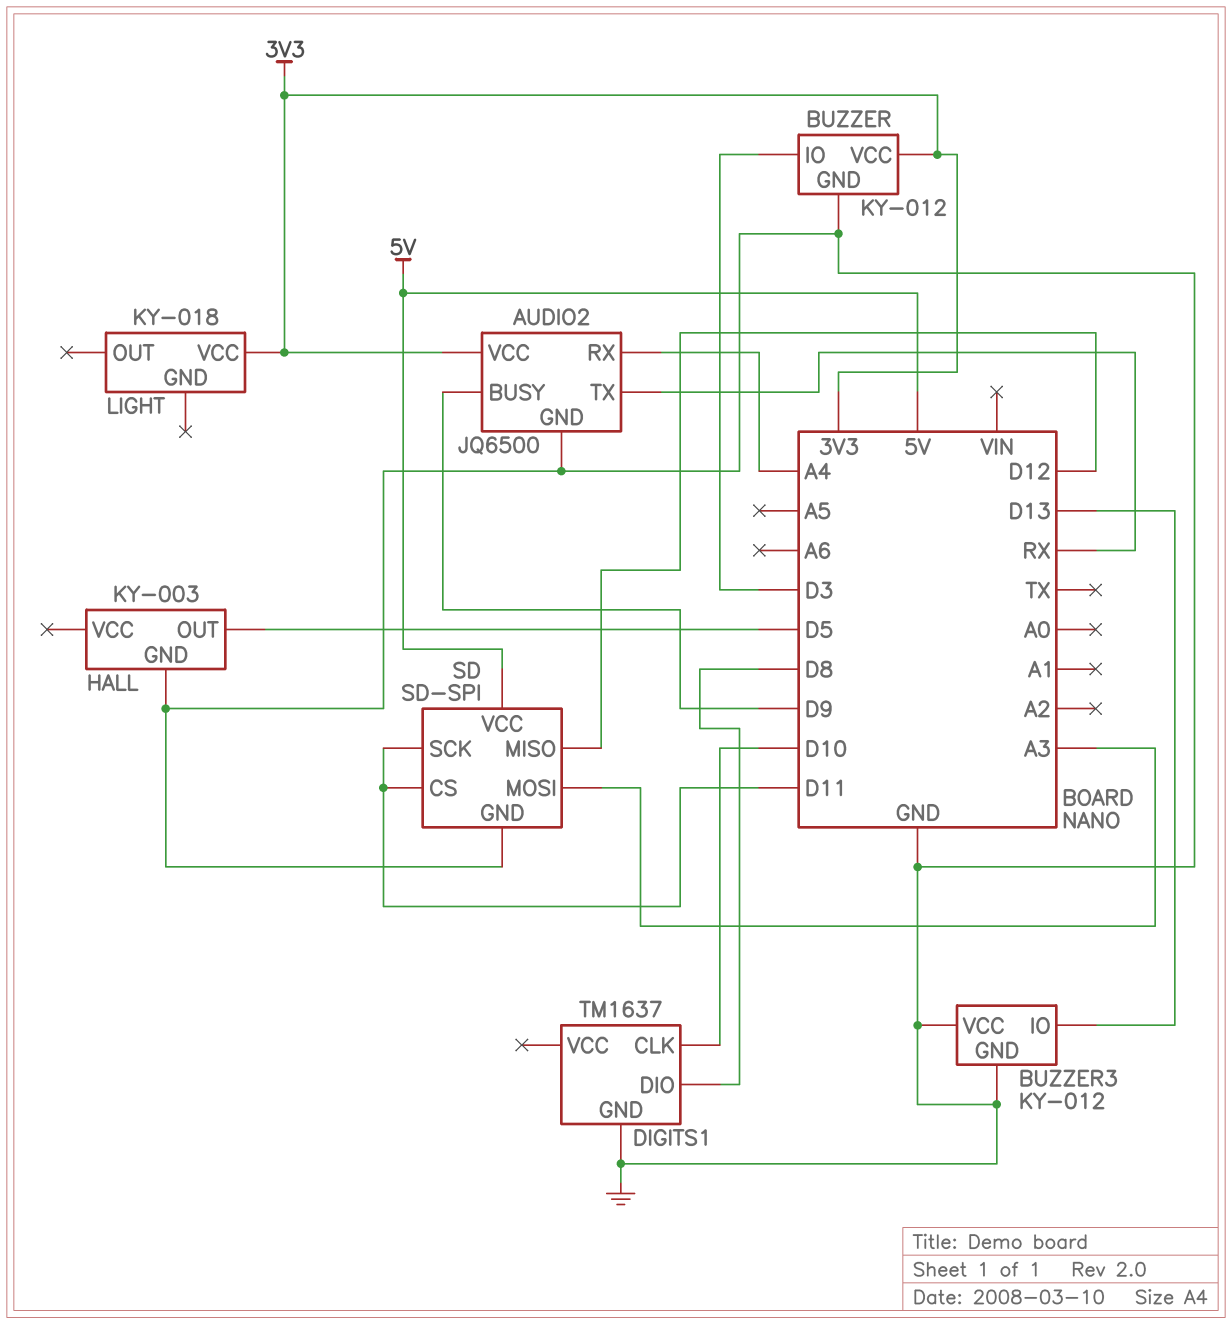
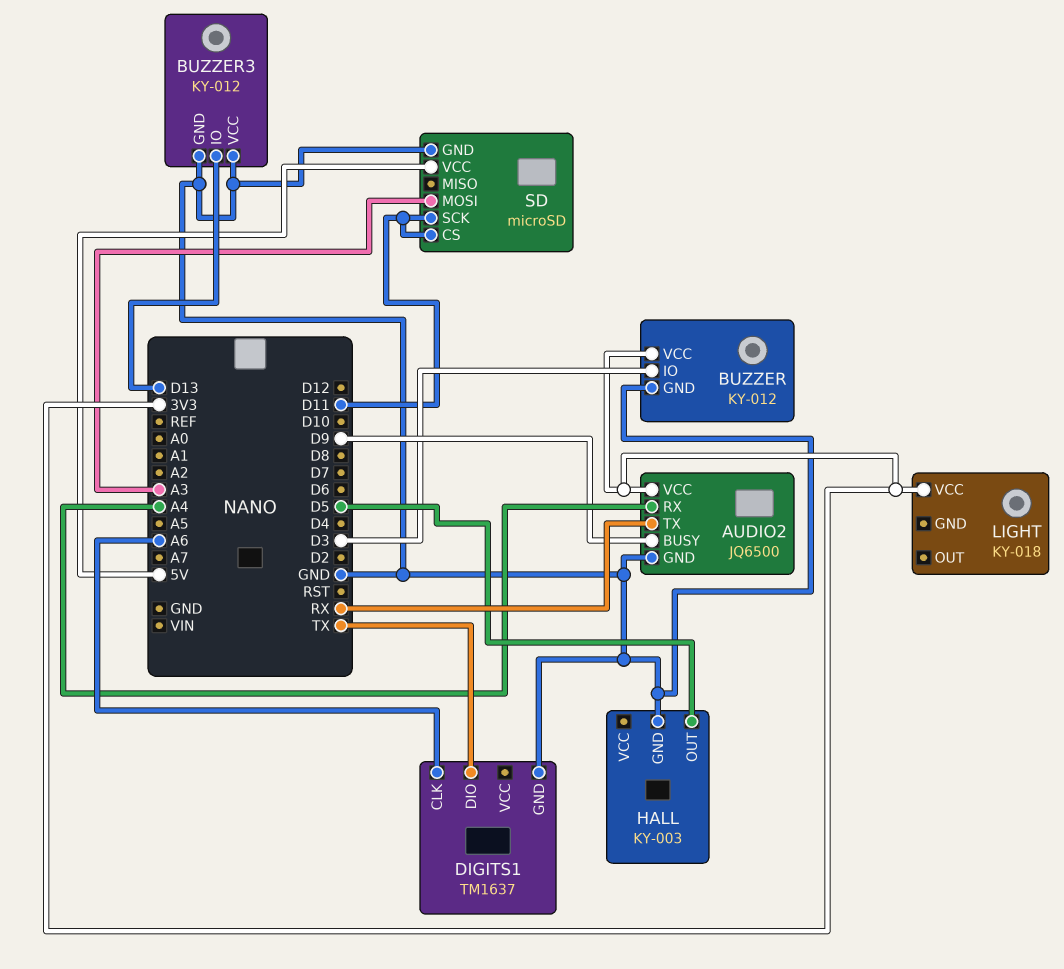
DIGITS1 pin CLK: D10 -> A6
DIGITS1 pin DIO: D8 -> TX
SD: SD-SPI -> microSD
SD pin MISO: D12 -> none

